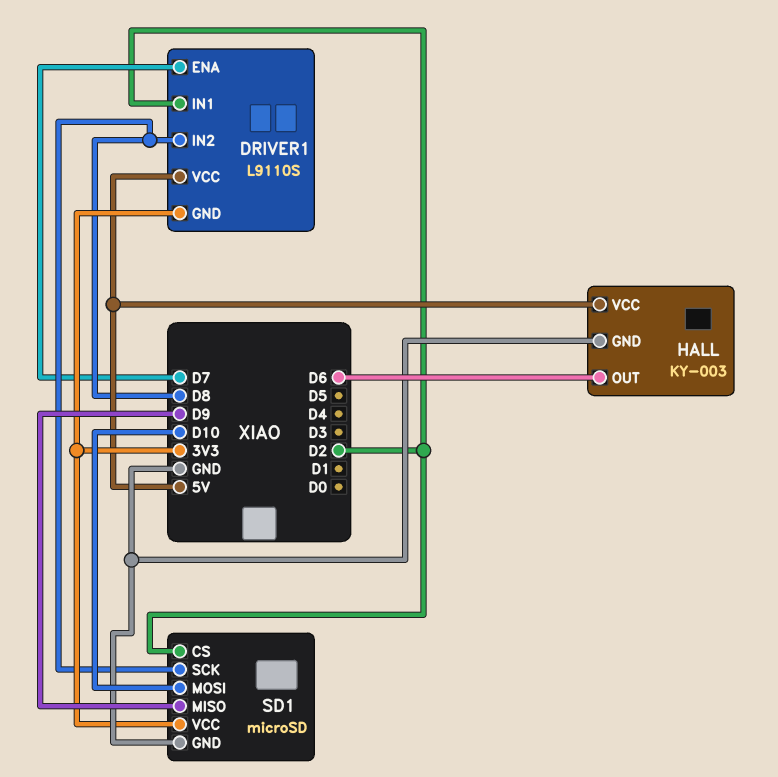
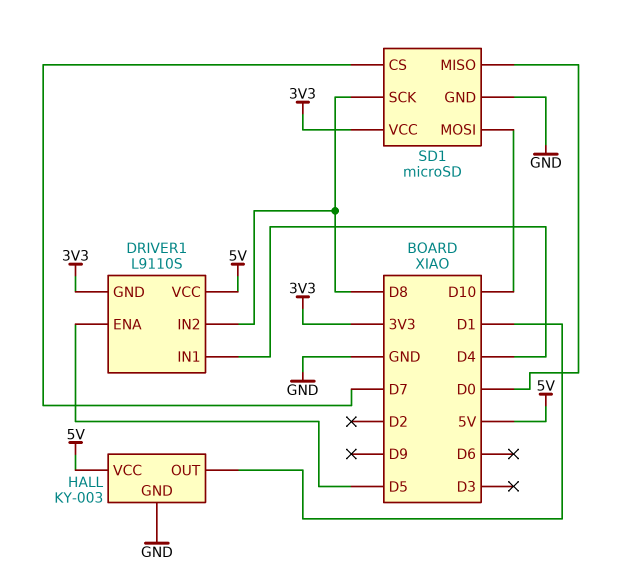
DRIVER1 pin ENA: D7 -> D5
DRIVER1 pin IN1: D2 -> D4
HALL pin OUT: D6 -> D1
SD1 pin CS: D2 -> D7
SD1 pin MISO: D9 -> D0

